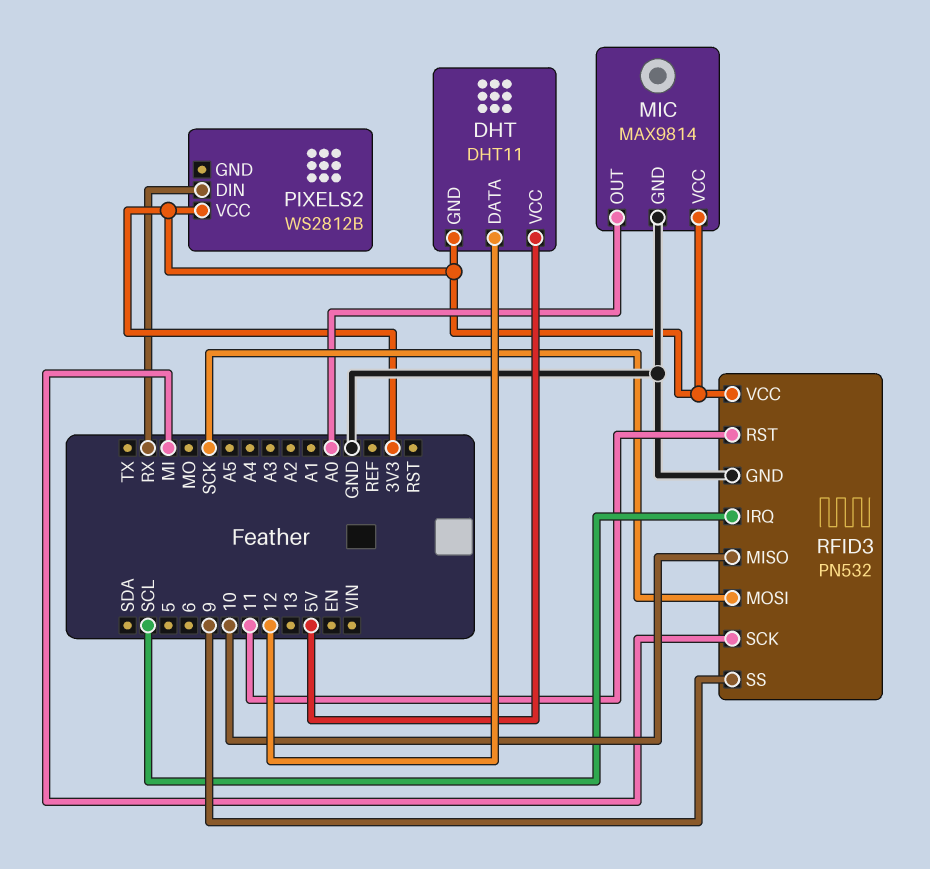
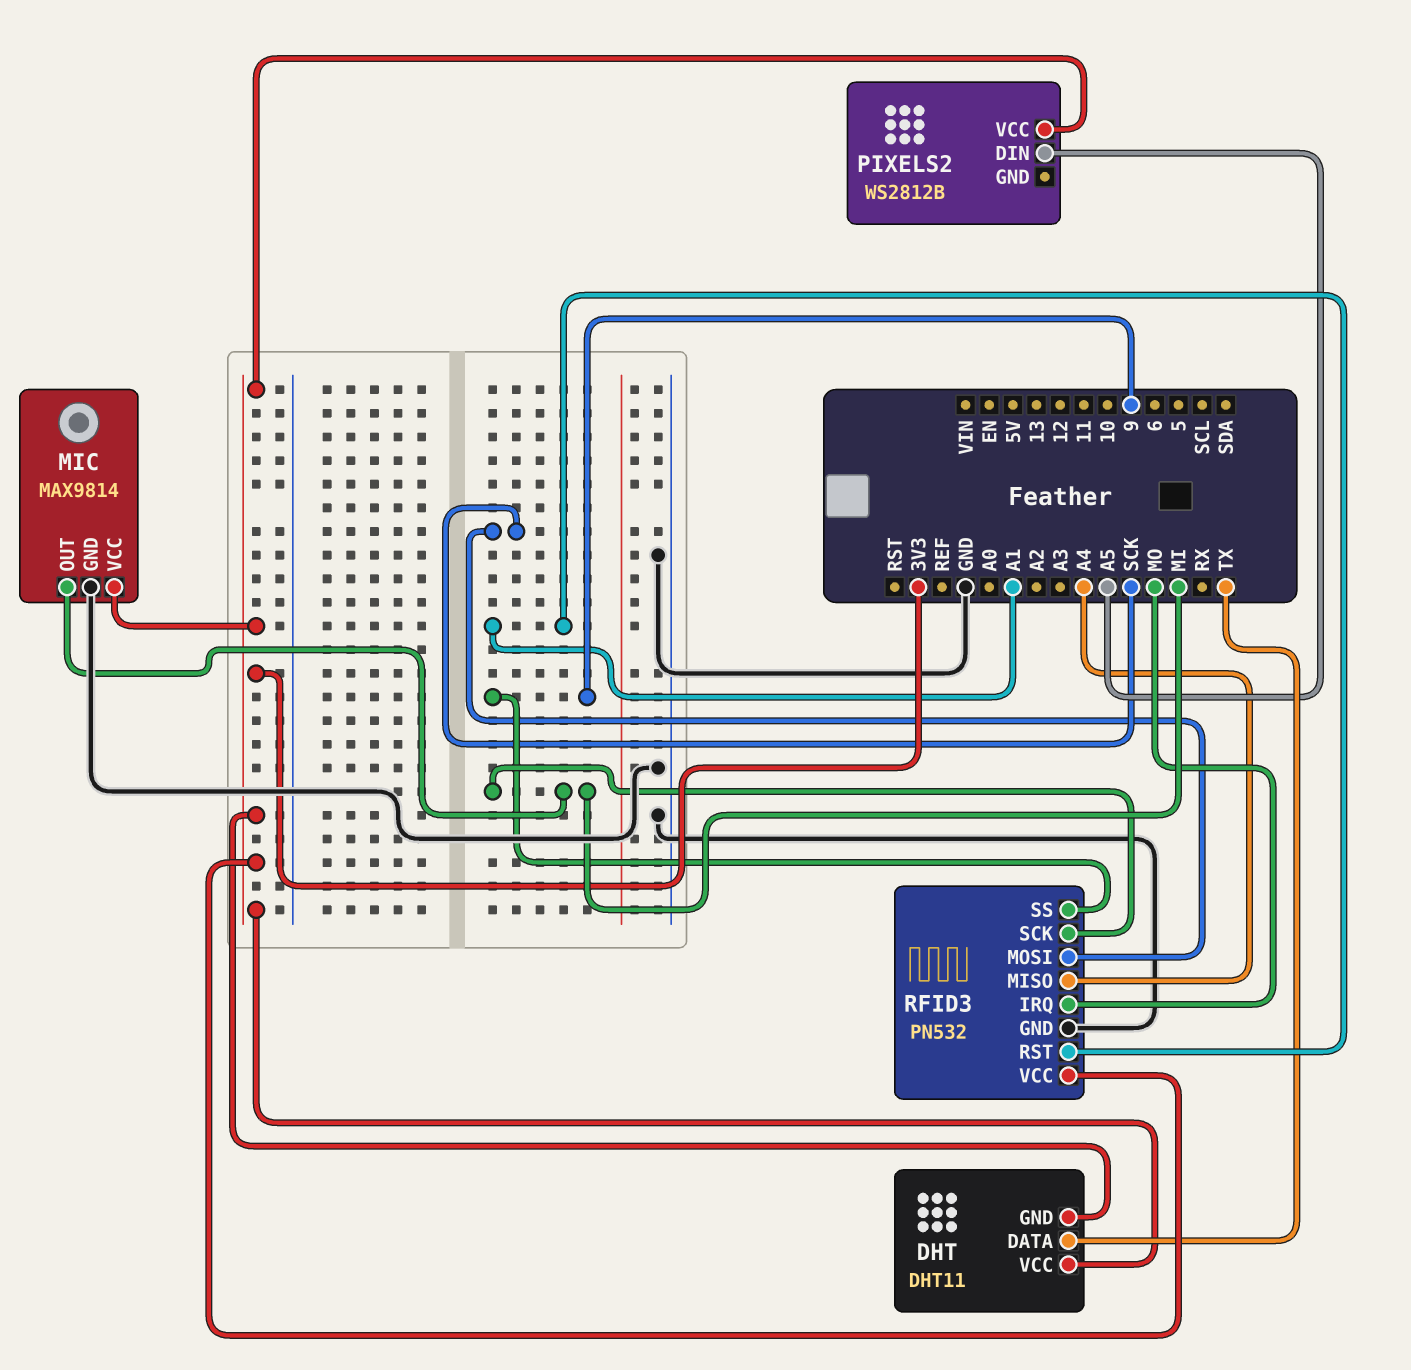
DHT pin DATA: 12 -> TX
DHT pin VCC: 5V -> 3V3
MIC pin OUT: A0 -> MI
PIXELS2 pin DIN: RX -> A5
RFID3 pin IRQ: SCL -> MO
RFID3 pin MISO: 10 -> A4
RFID3 pin RST: 11 -> A1

